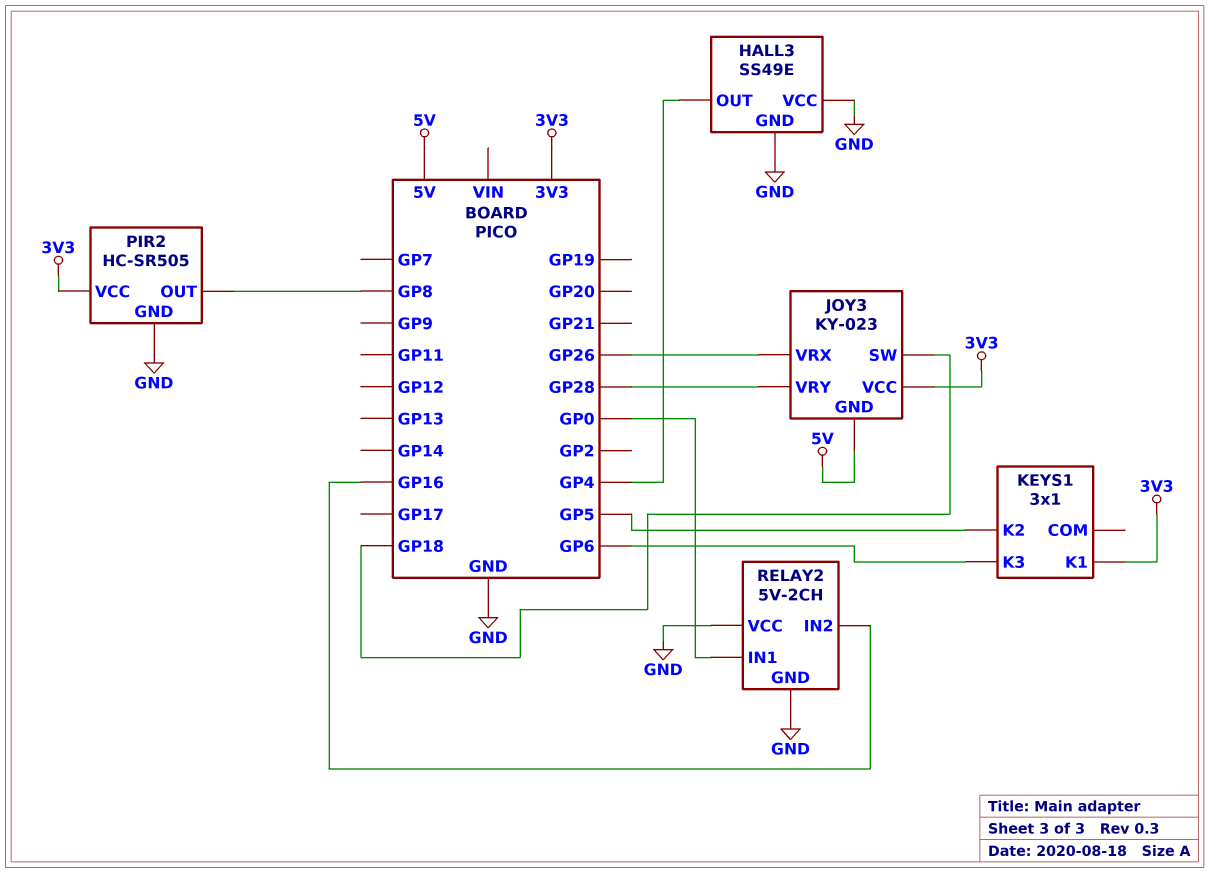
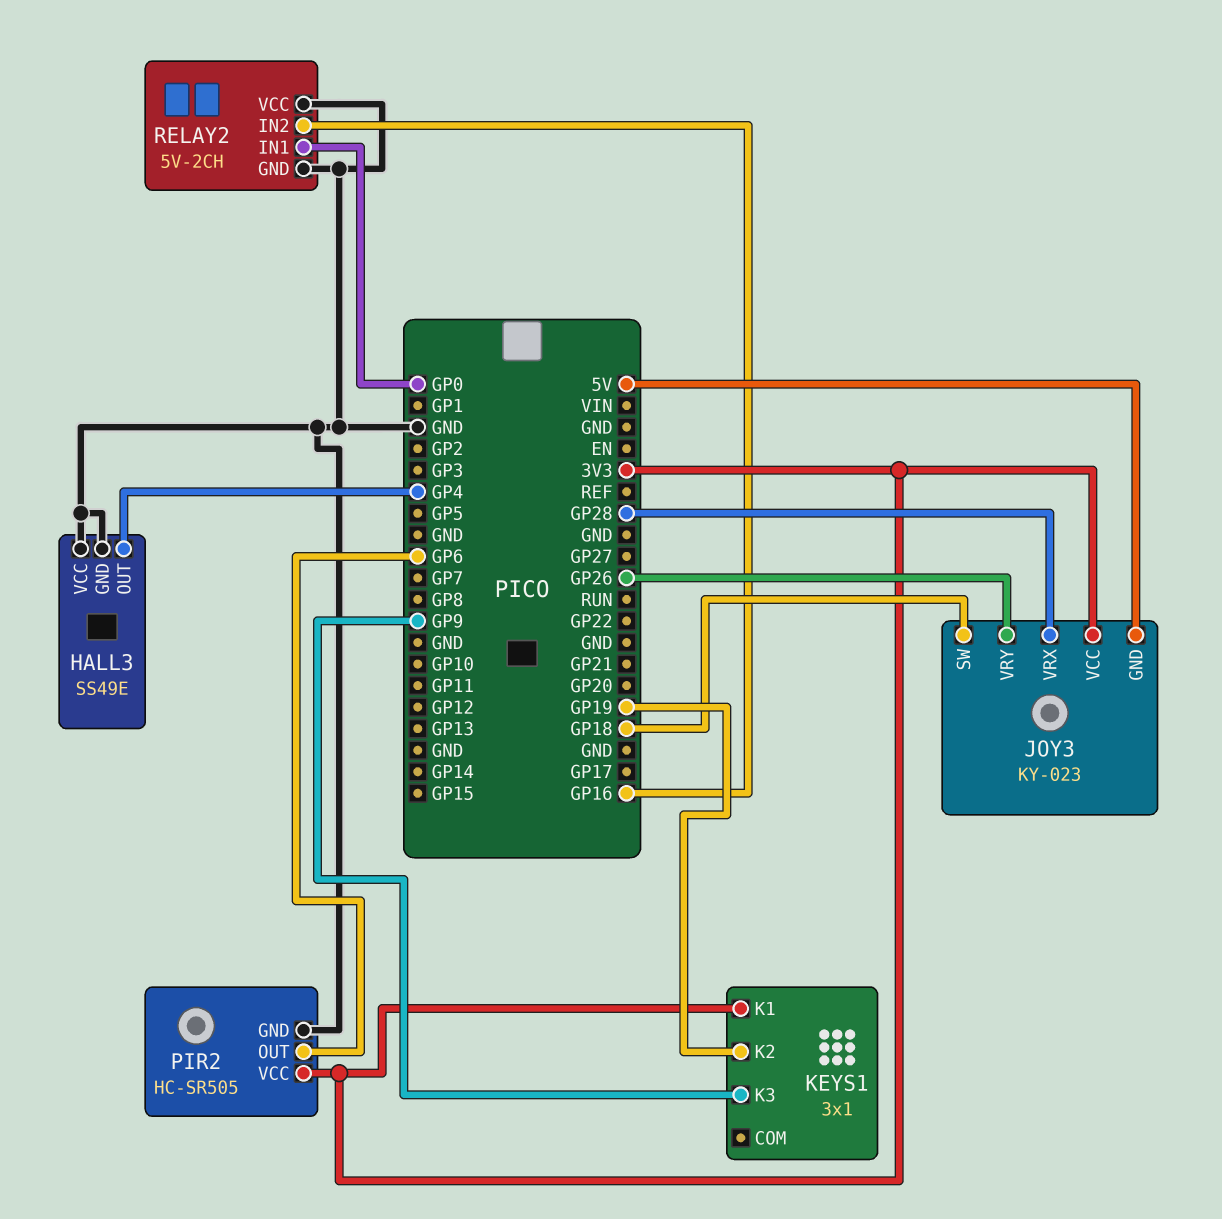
JOY3 pin VRX: GP26 -> GP28
JOY3 pin VRY: GP28 -> GP26
KEYS1 pin K2: GP5 -> GP19
KEYS1 pin K3: GP6 -> GP9
PIR2 pin OUT: GP8 -> GP6

